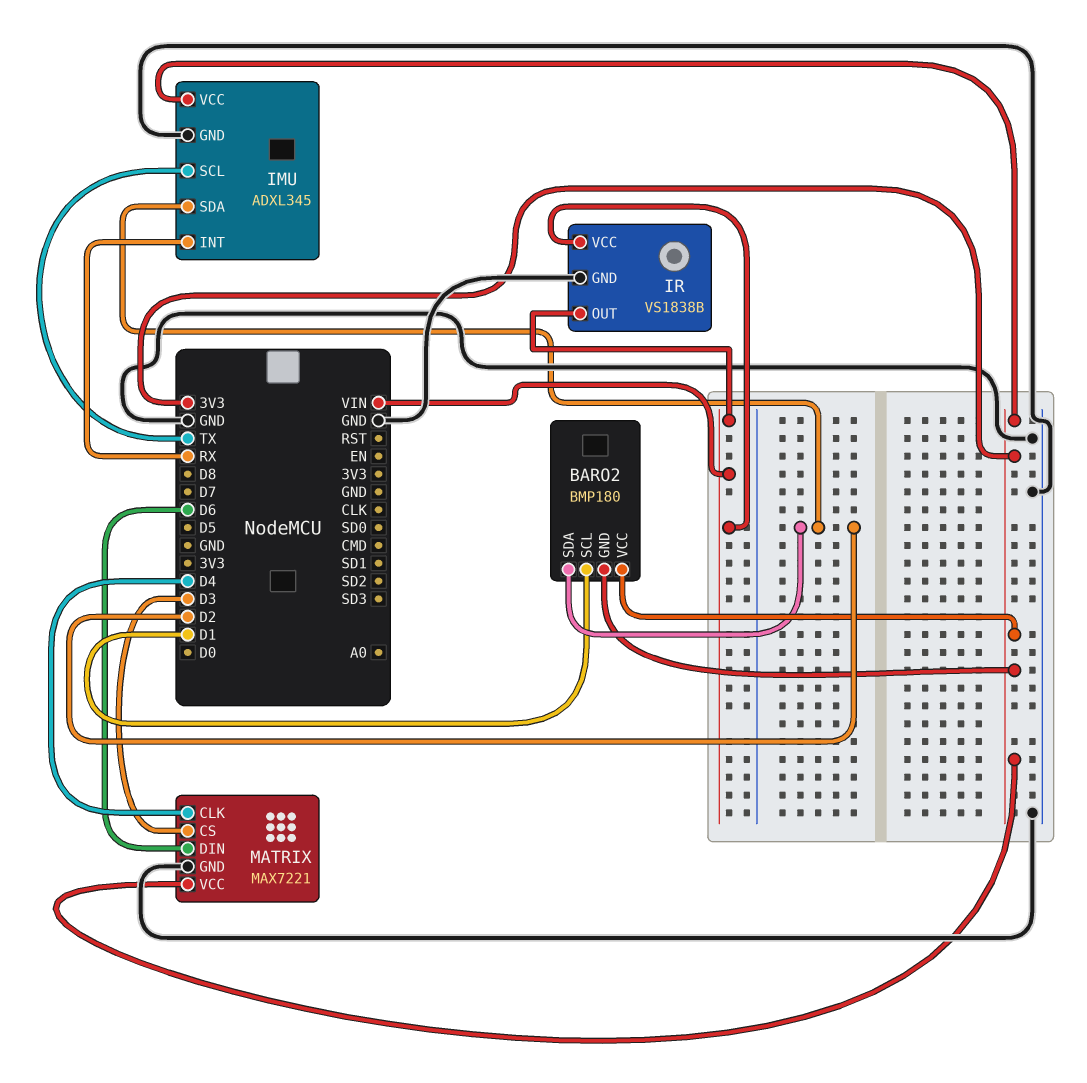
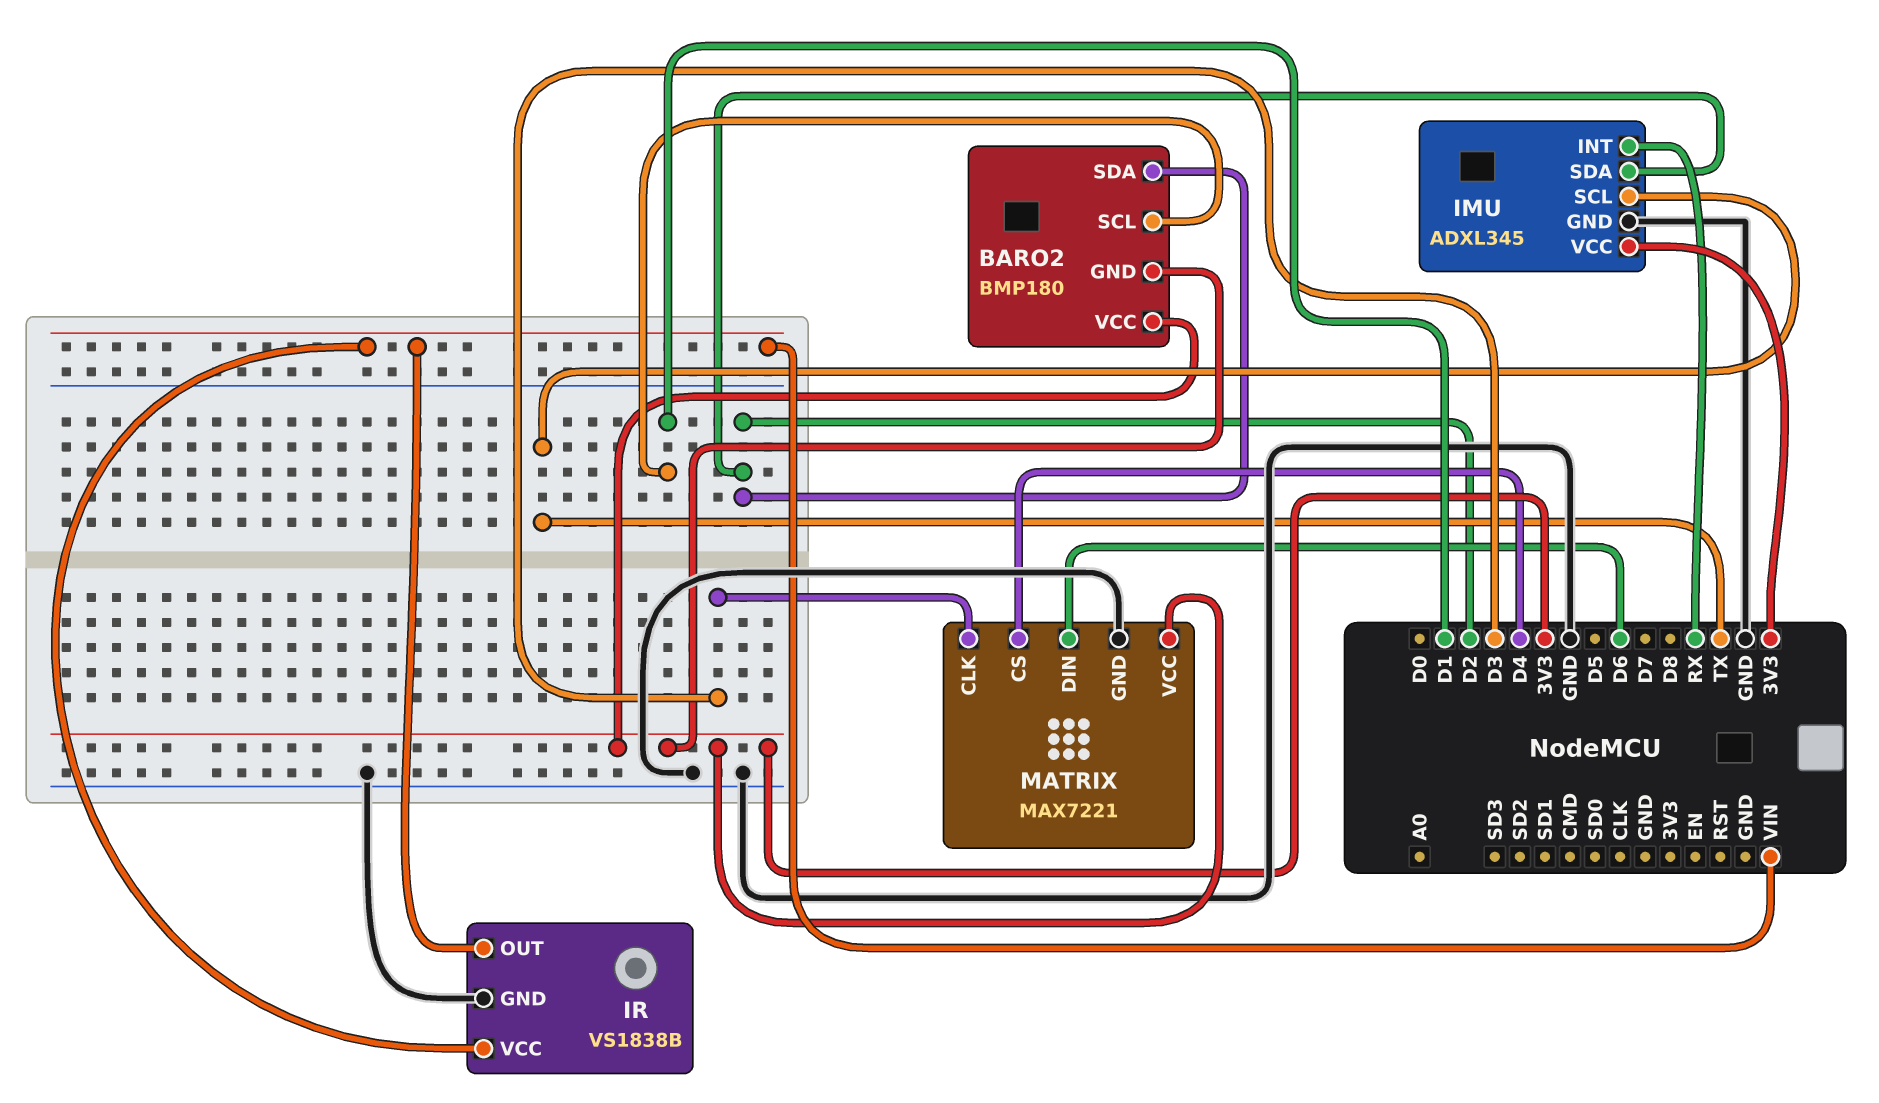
MATRIX pin CLK: D4 -> D3
MATRIX pin CS: D3 -> D4

